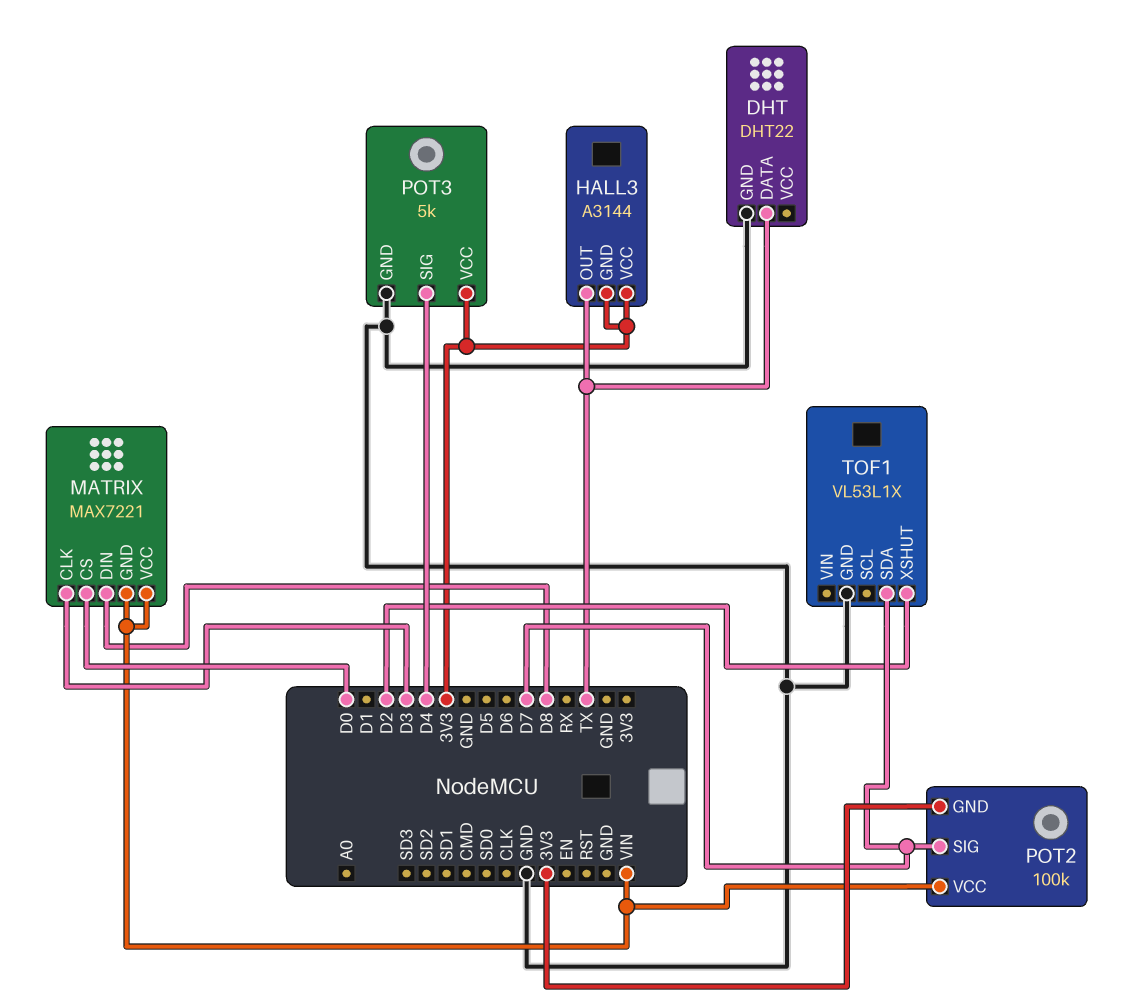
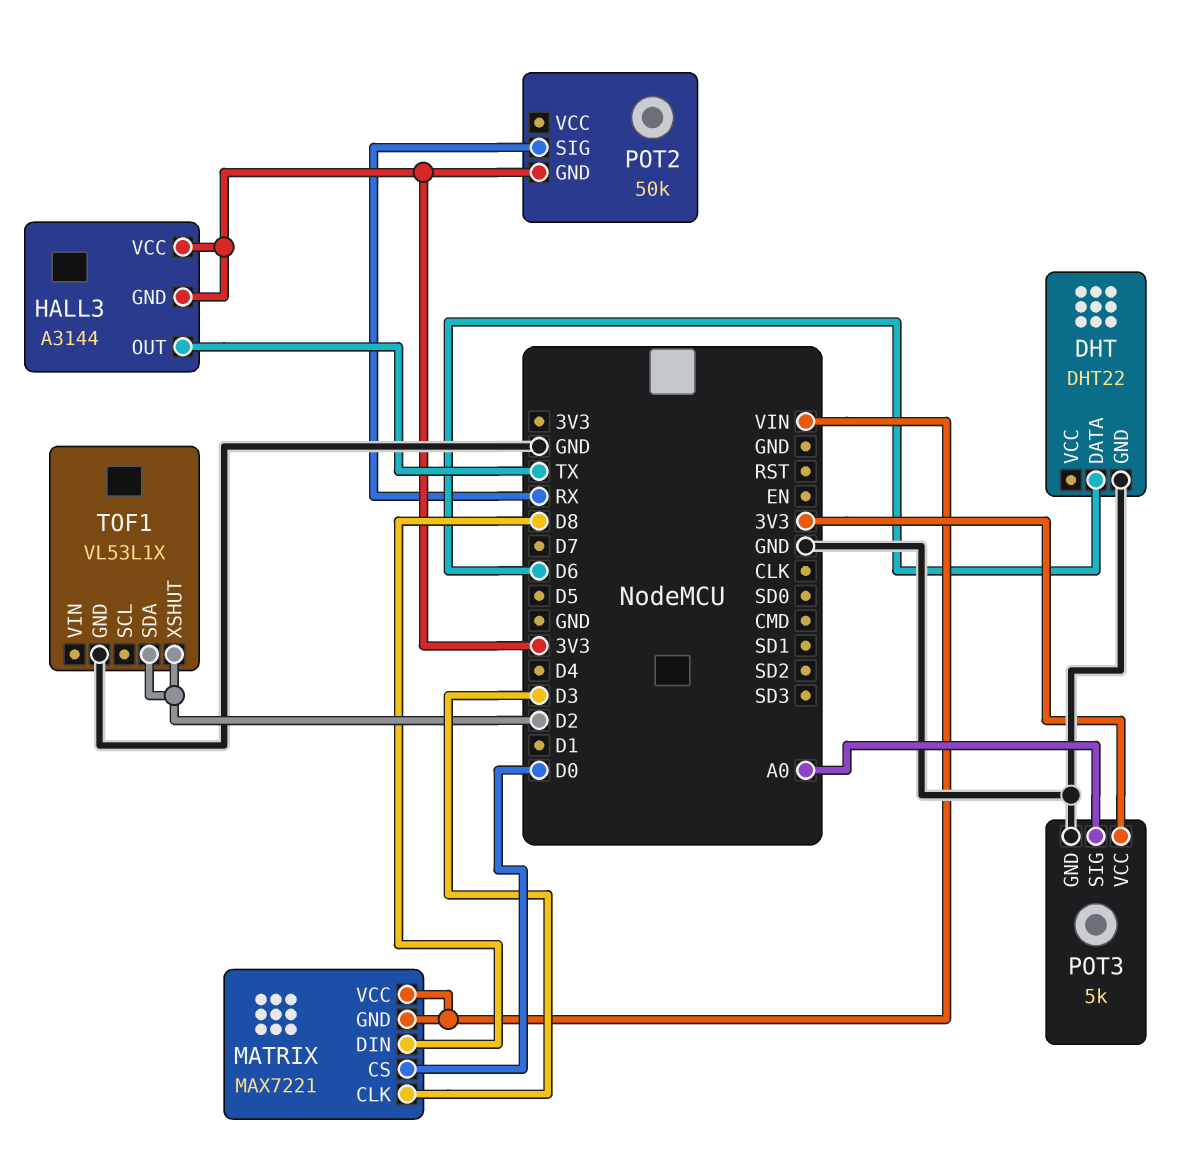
DHT pin DATA: TX -> D6
POT2: 100k -> 50k
POT2 pin SIG: D7 -> RX
POT2 pin VCC: VIN -> none
POT3 pin SIG: D4 -> A0
TOF1 pin SDA: D7 -> D2

